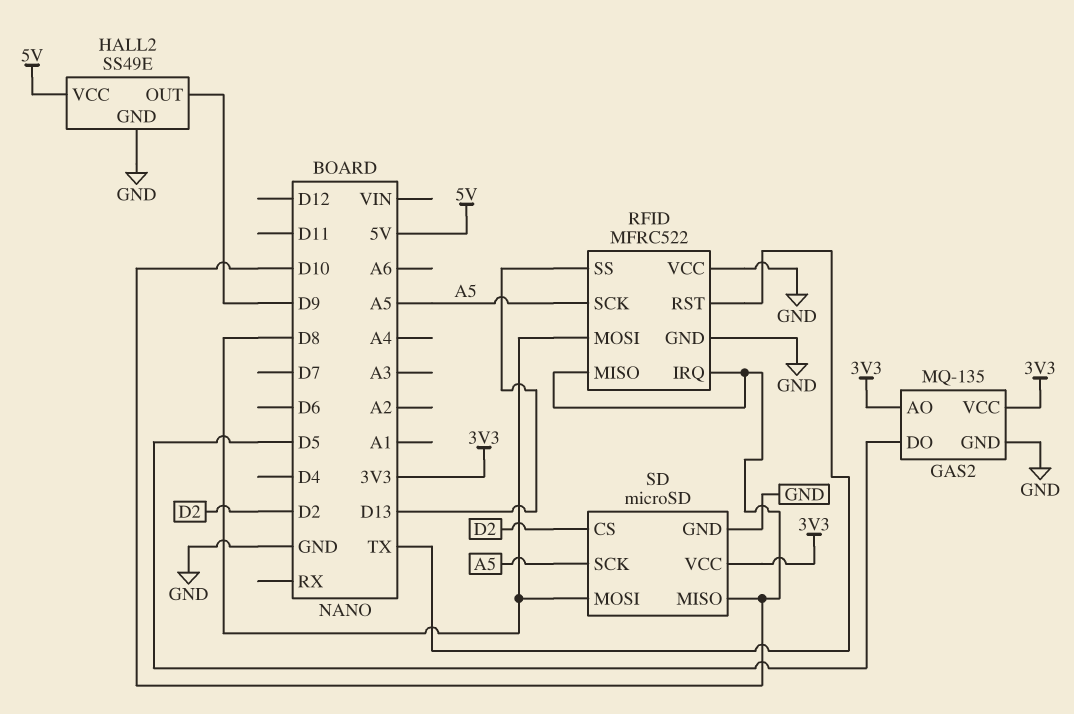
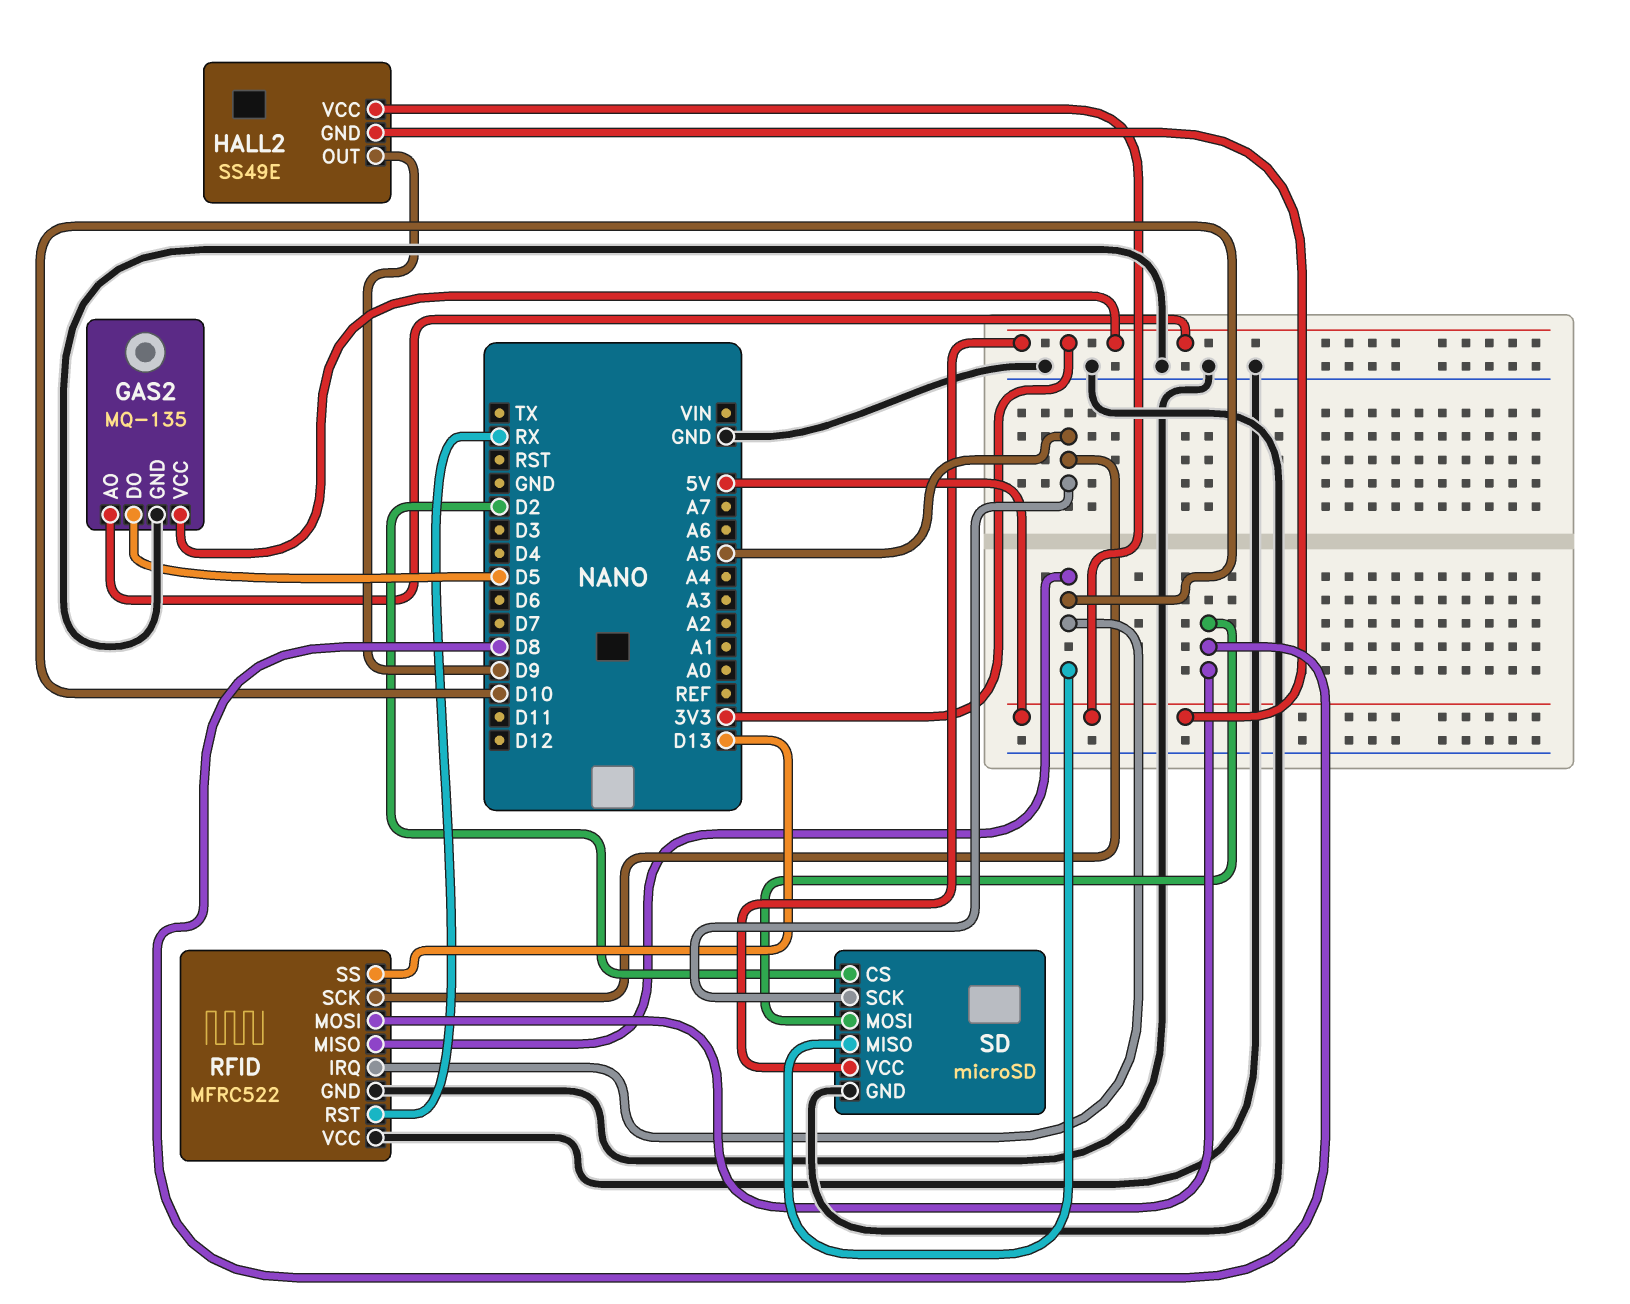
HALL2 pin GND: GND -> 5V
RFID pin RST: TX -> RX

